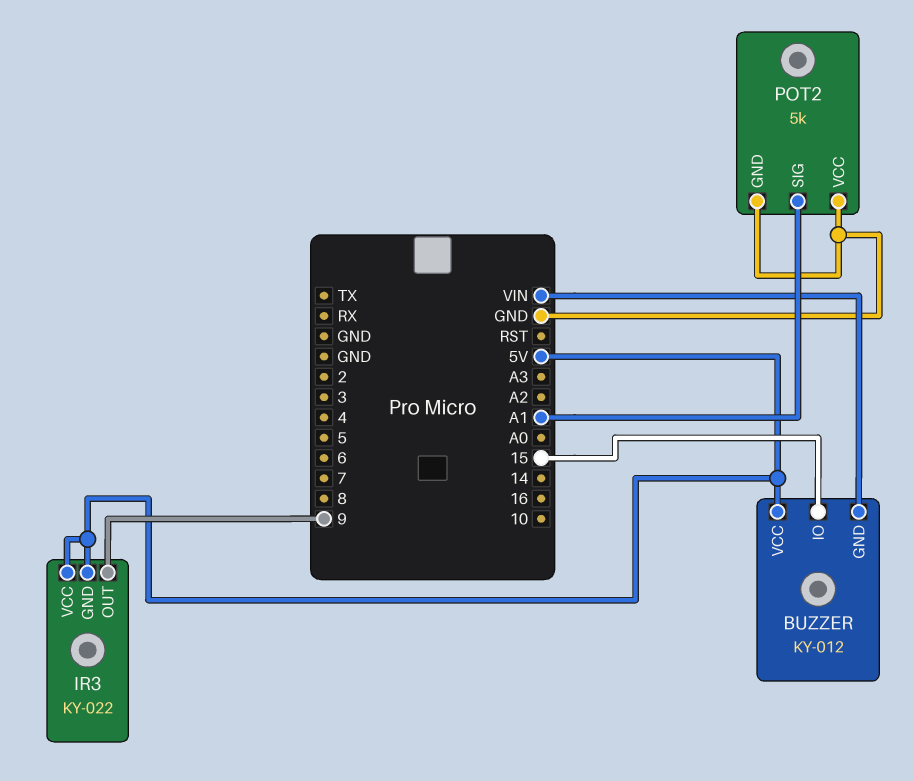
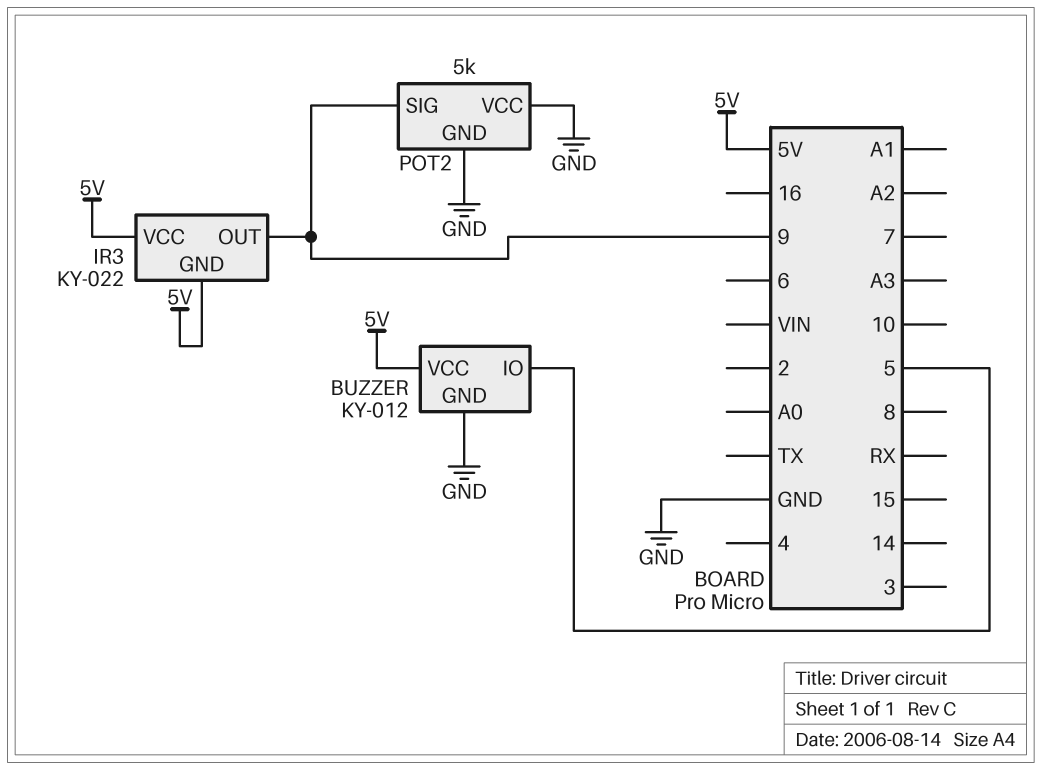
BUZZER pin GND: VIN -> GND
BUZZER pin IO: 15 -> 5
POT2 pin SIG: A1 -> 9

